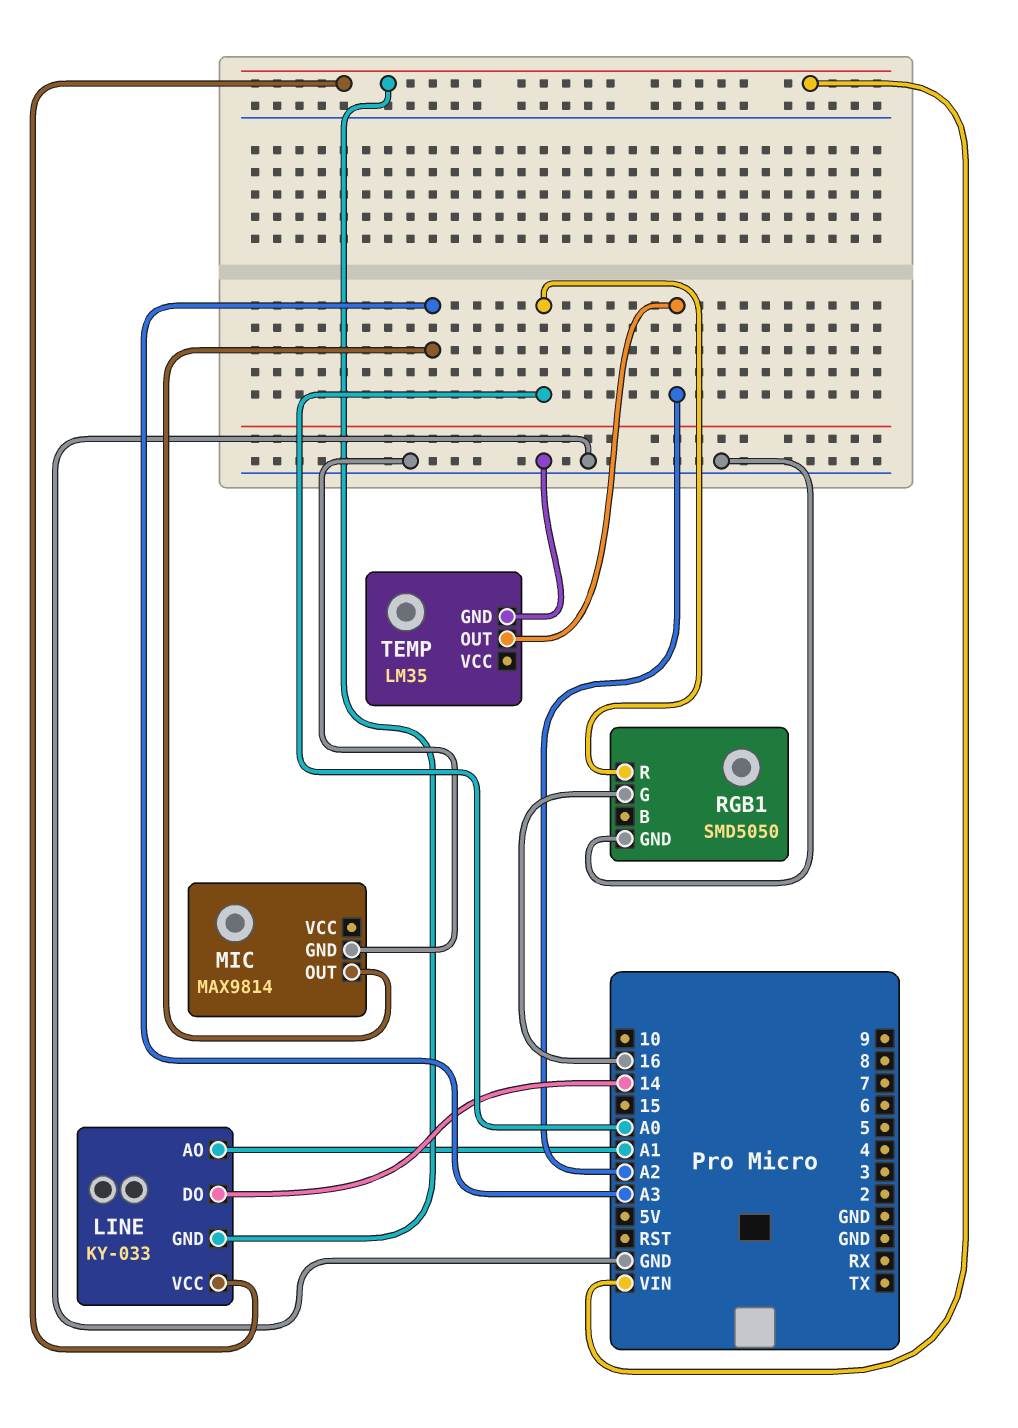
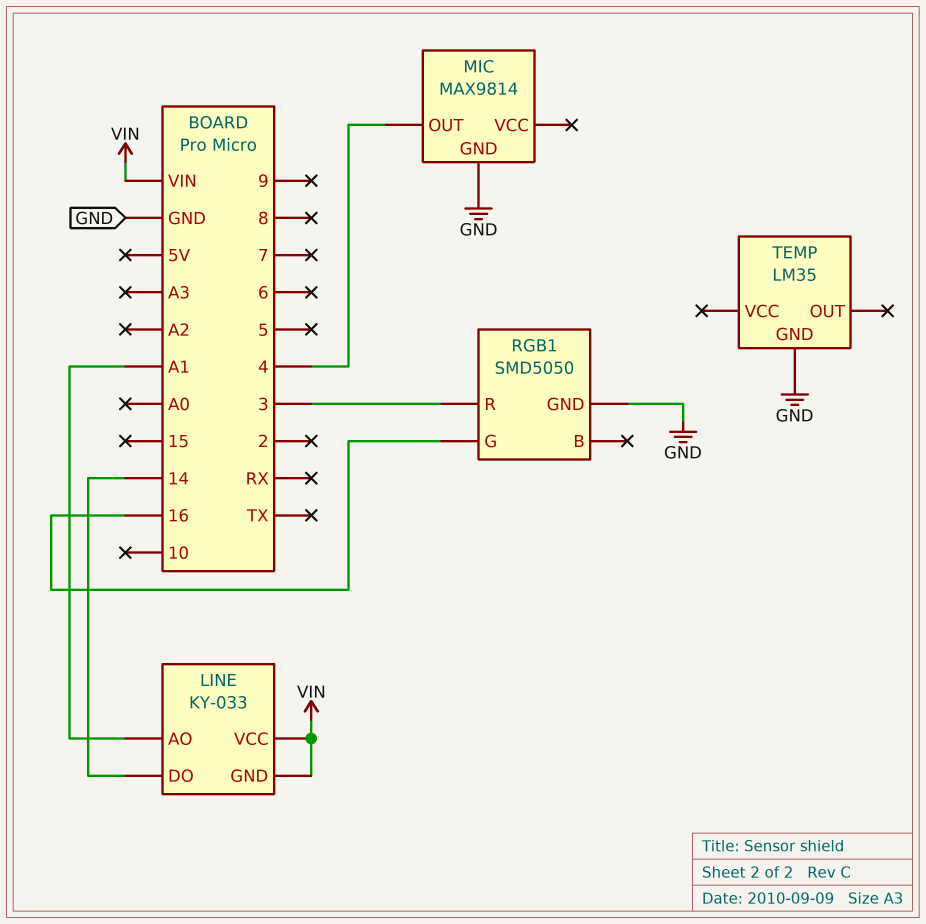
MIC pin OUT: A3 -> 4
RGB1 pin R: A0 -> 3
TEMP pin OUT: A2 -> none

